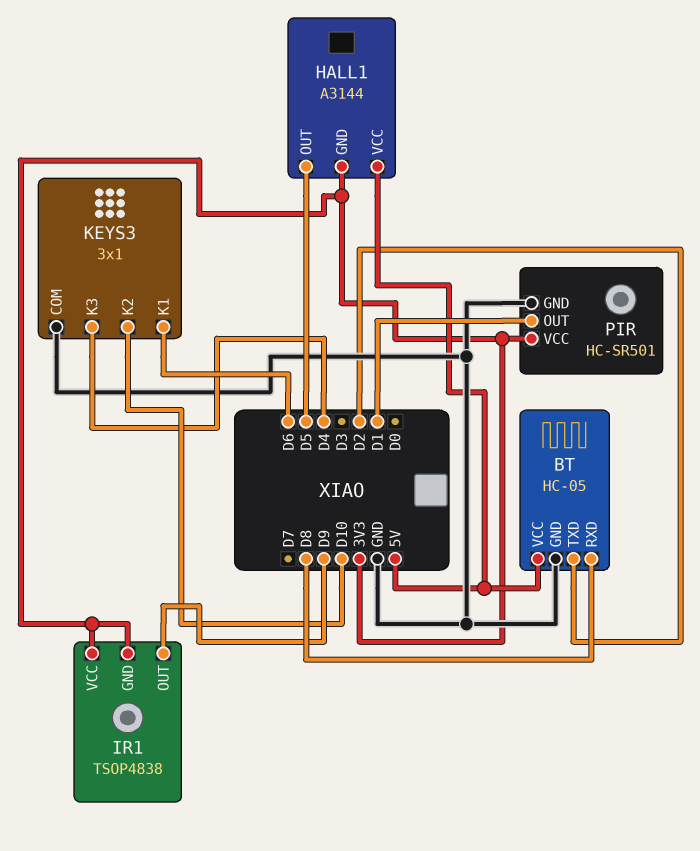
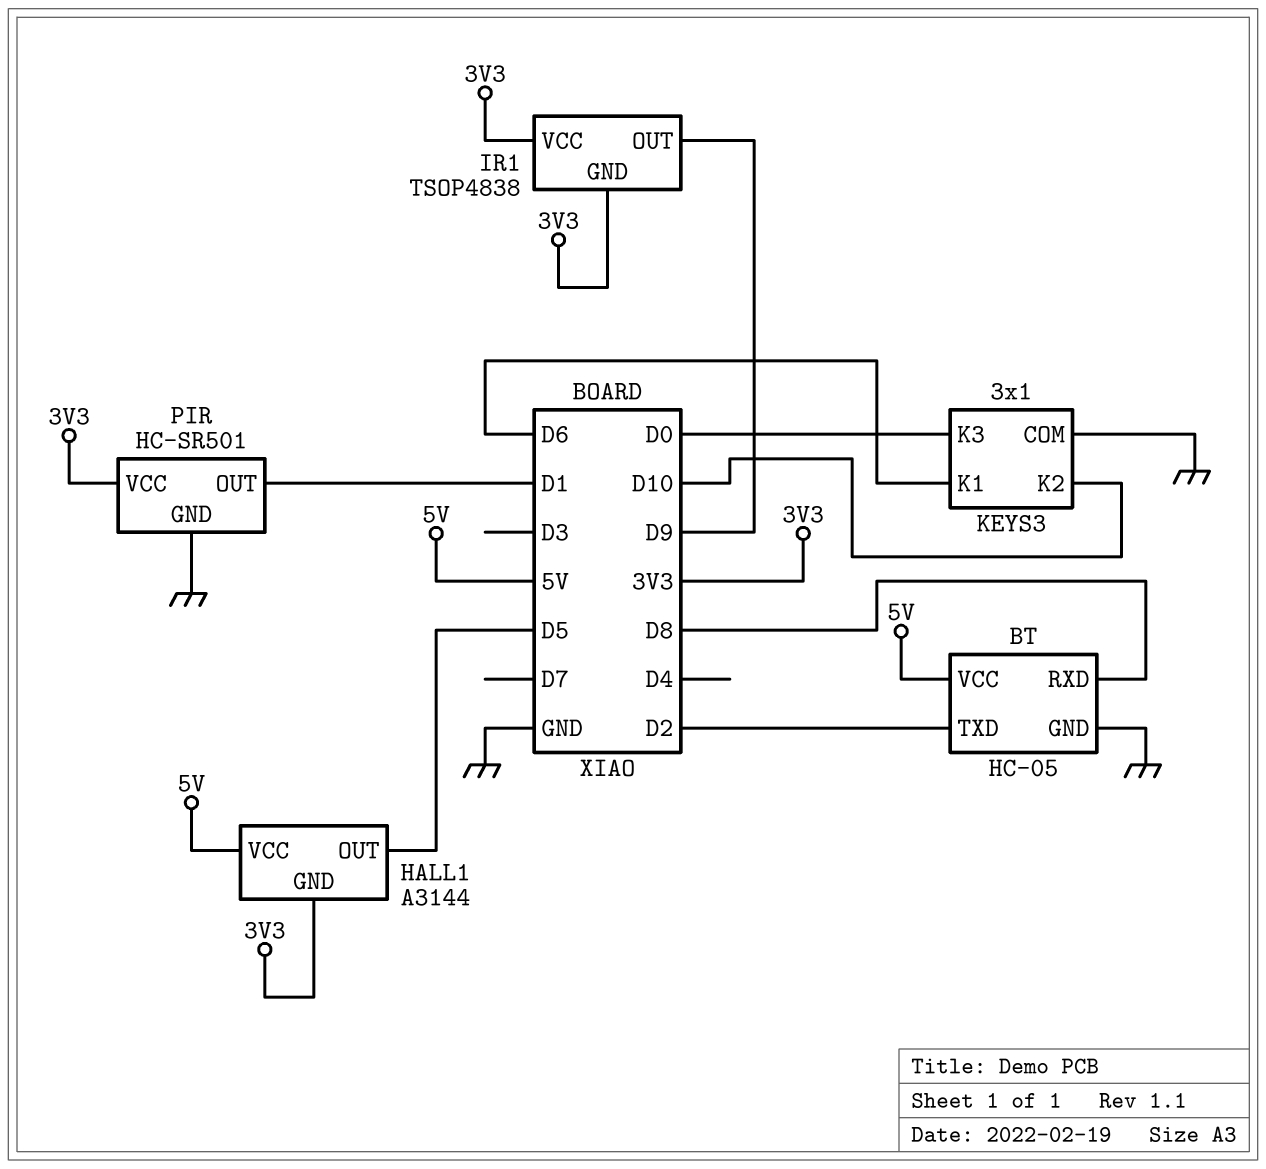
KEYS3 pin K3: D4 -> D0

